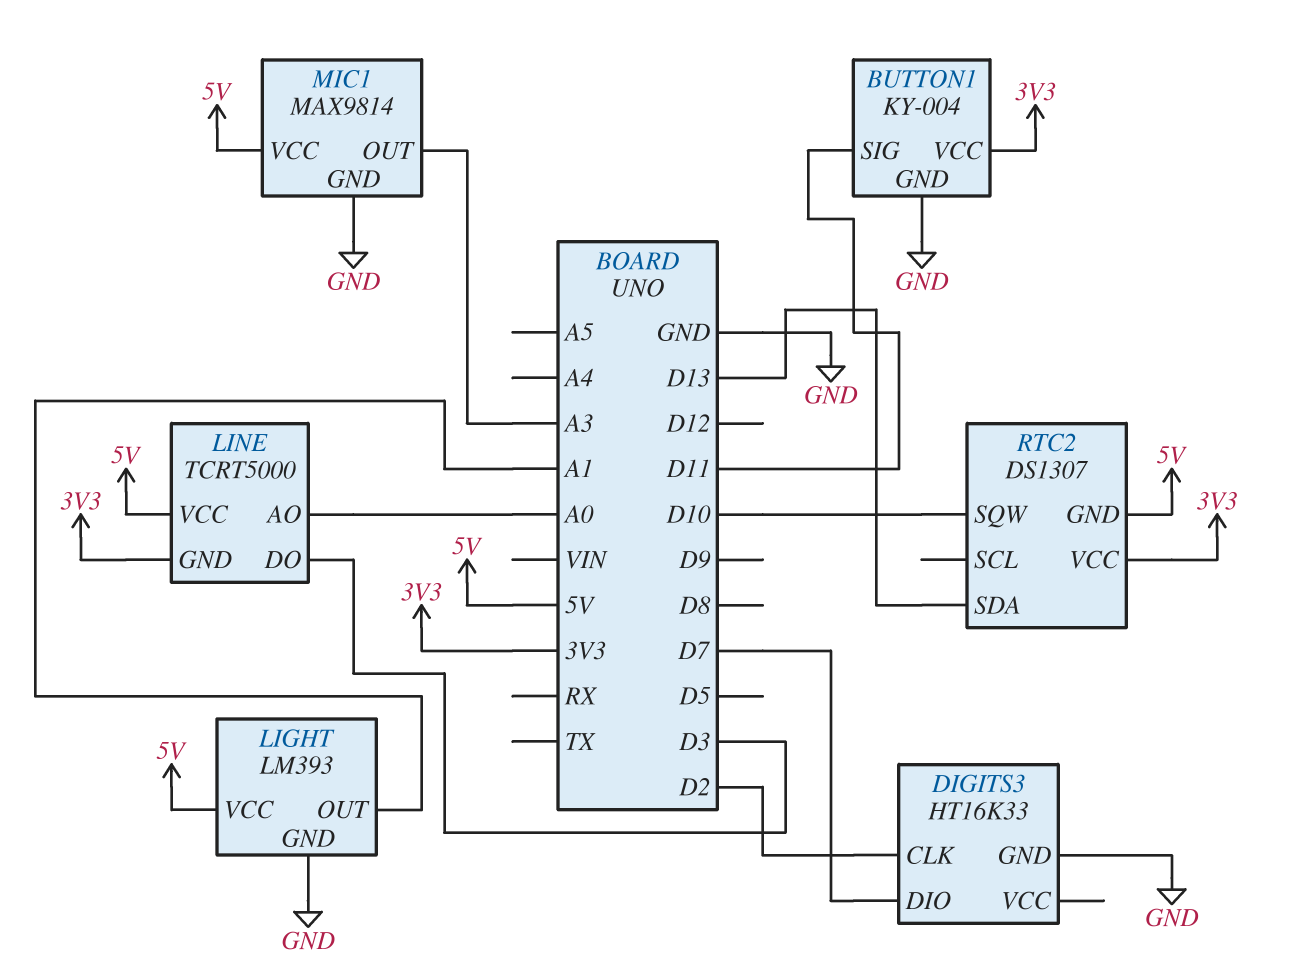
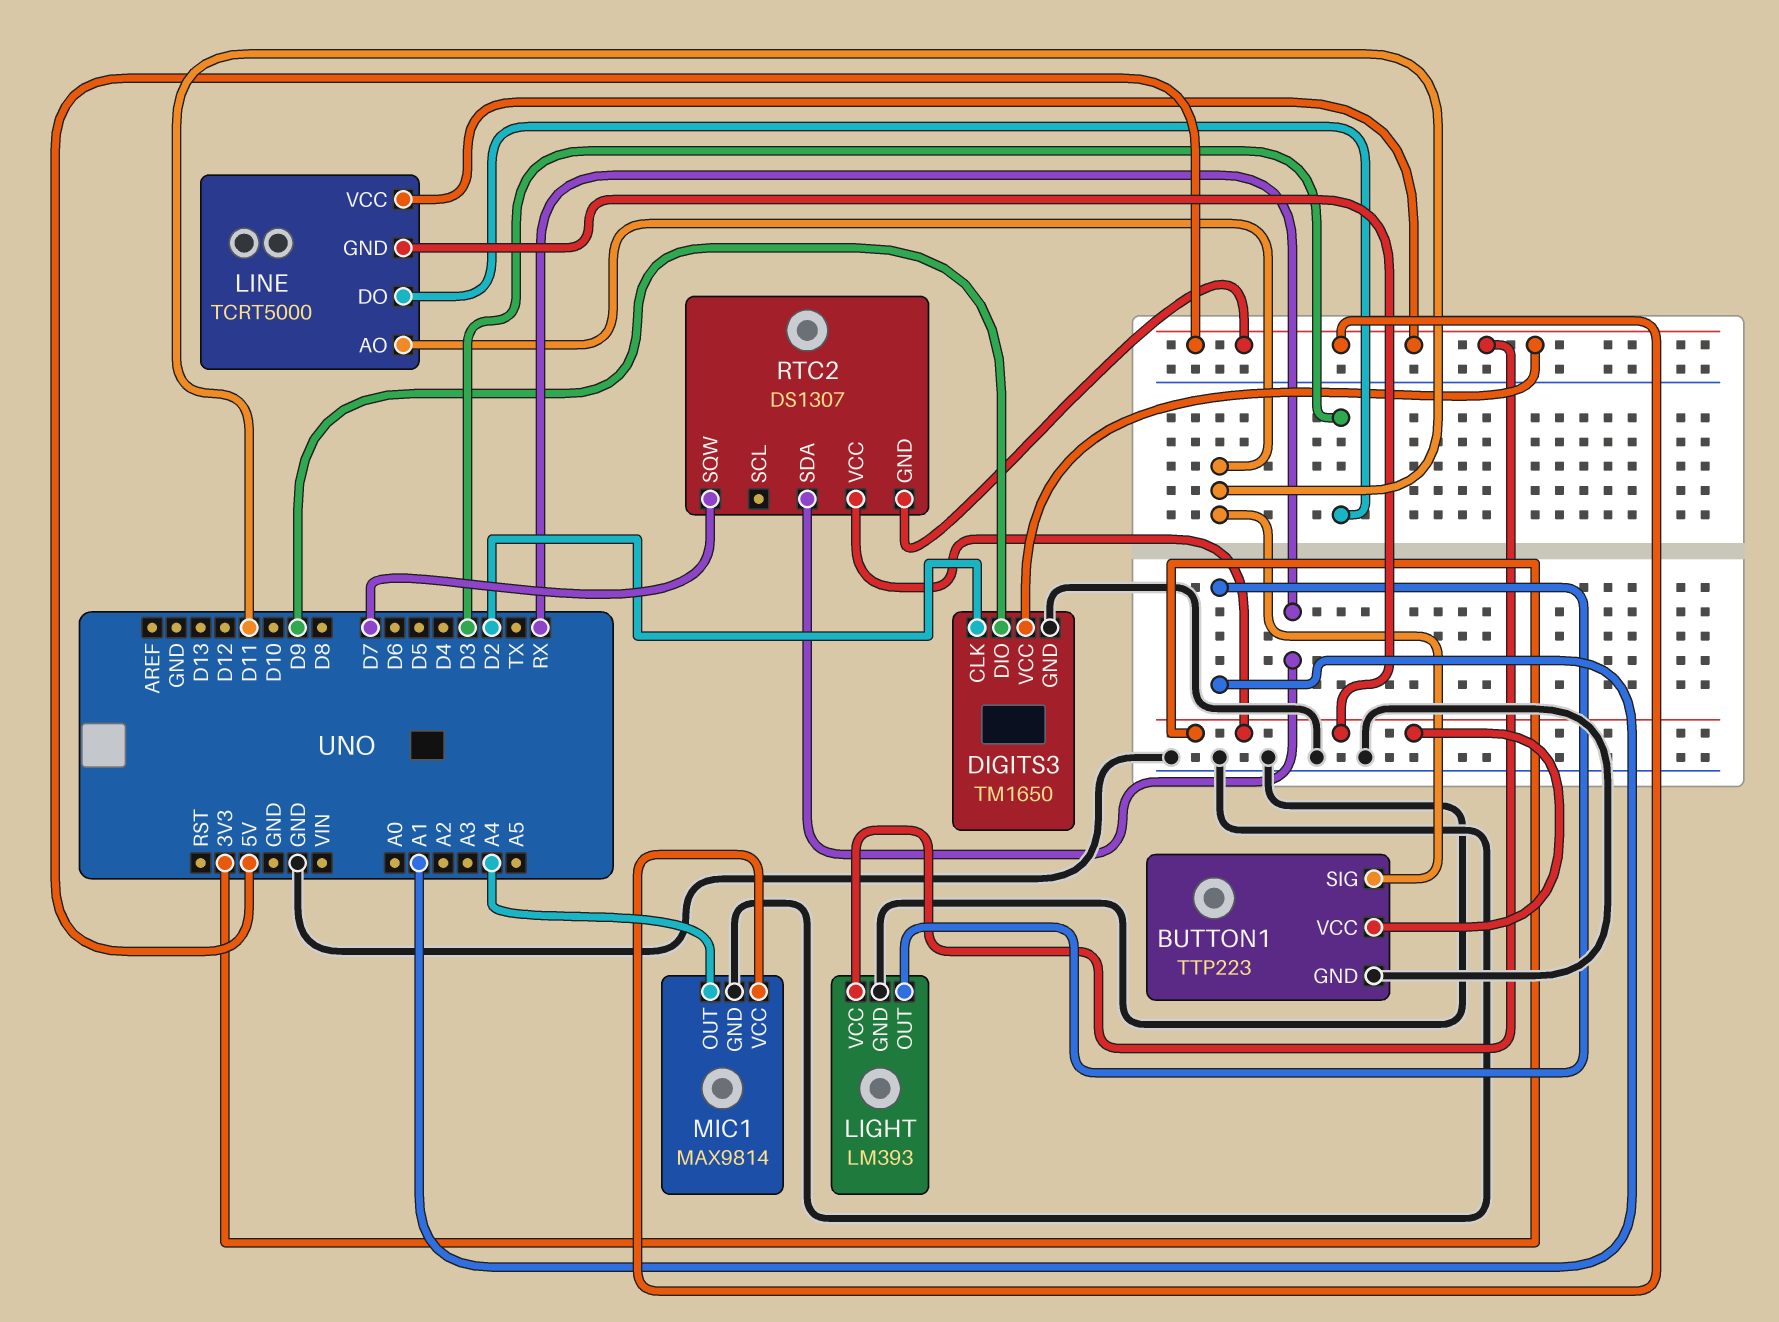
BUTTON1: KY-004 -> TTP223
DIGITS3: HT16K33 -> TM1650
DIGITS3 pin DIO: D7 -> D9
DIGITS3 pin VCC: none -> 5V
LINE pin AO: A0 -> D11
MIC1 pin OUT: A3 -> A4
RTC2 pin SDA: D13 -> RX
RTC2 pin SQW: D10 -> D7

